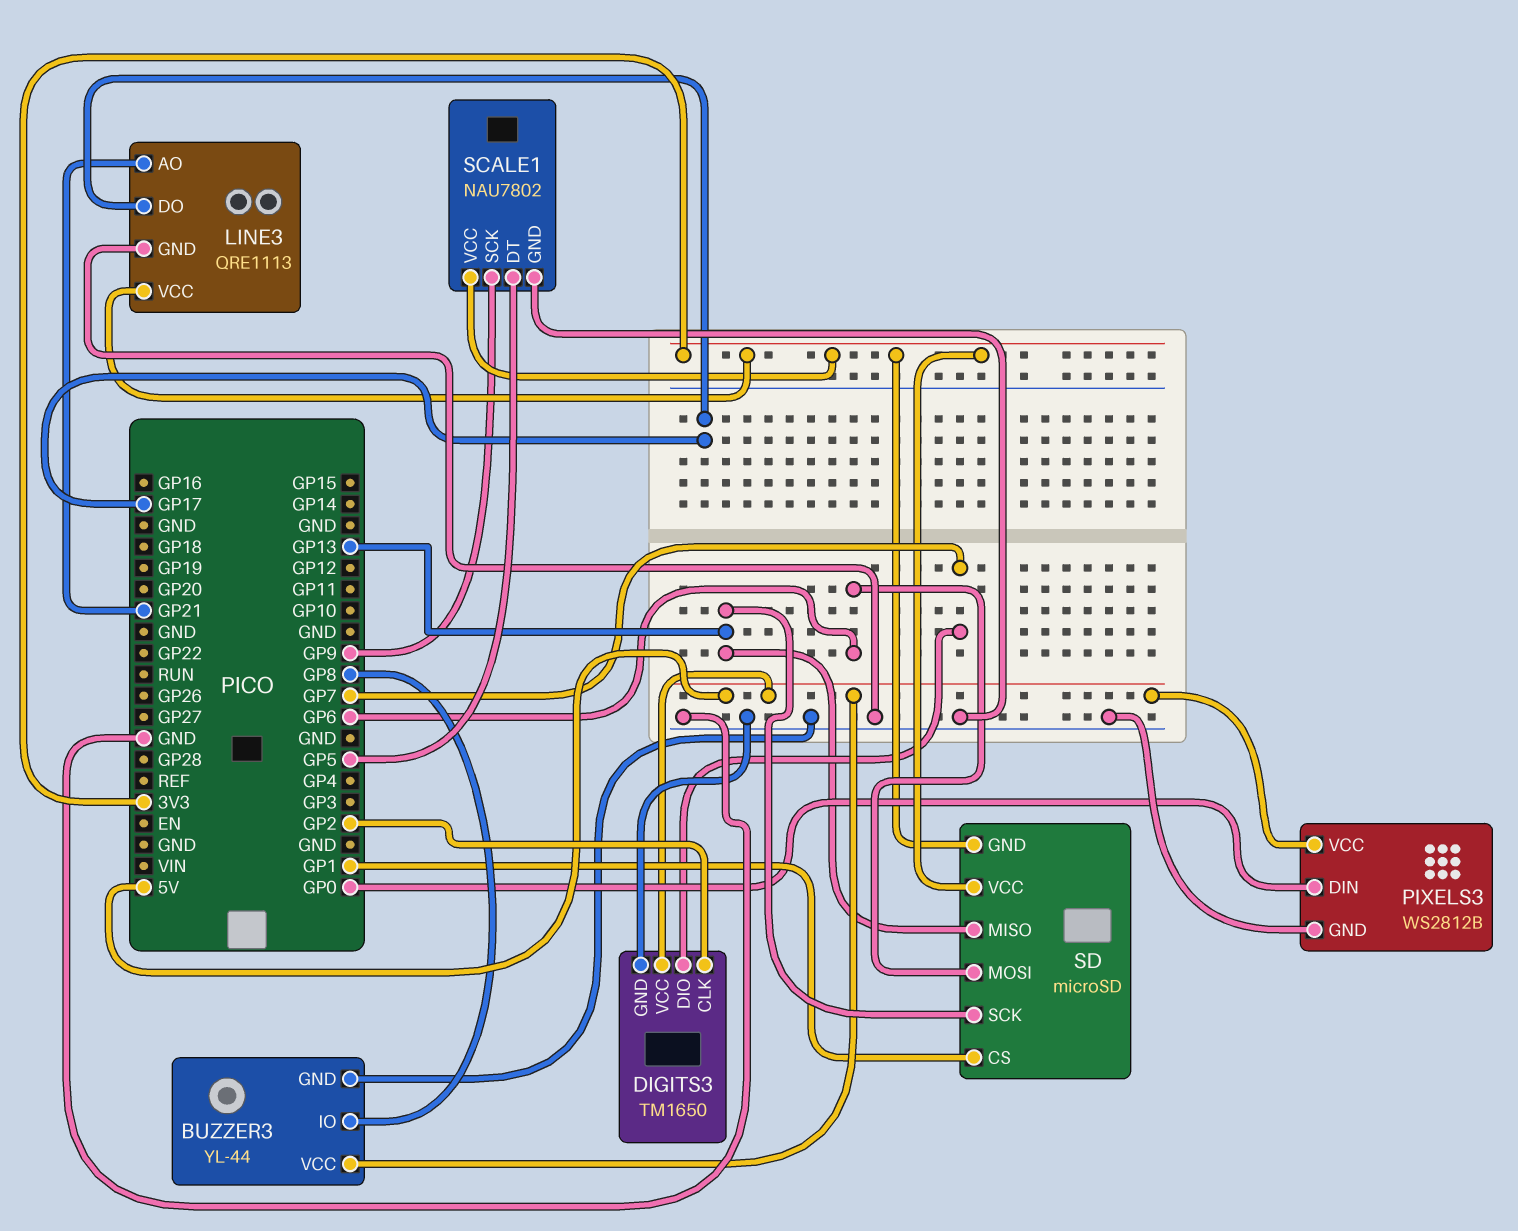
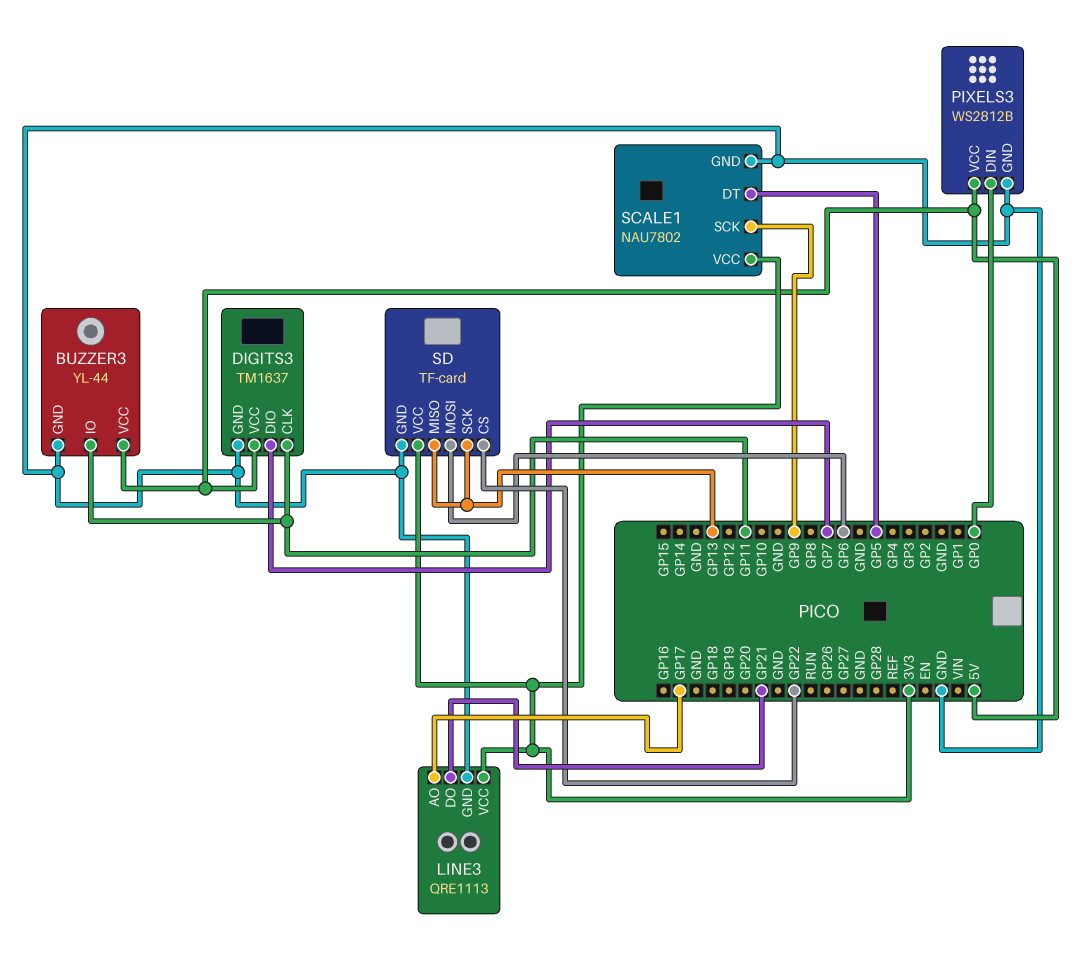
BUZZER3 pin IO: GP8 -> GP11
DIGITS3: TM1650 -> TM1637
DIGITS3 pin CLK: GP2 -> GP11
LINE3 pin AO: GP21 -> GP17
LINE3 pin DO: GP17 -> GP21
SD: microSD -> TF-card
SD pin CS: GP1 -> GP22
SD pin GND: 3V3 -> GND

